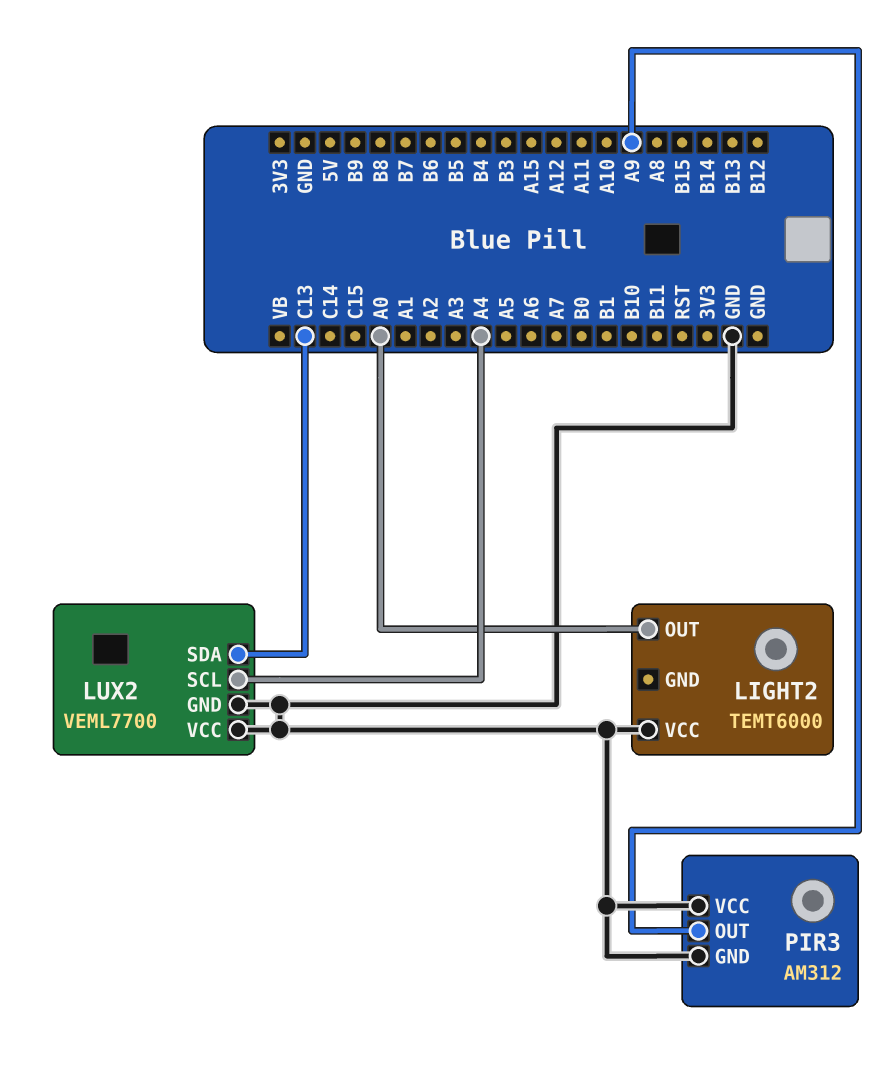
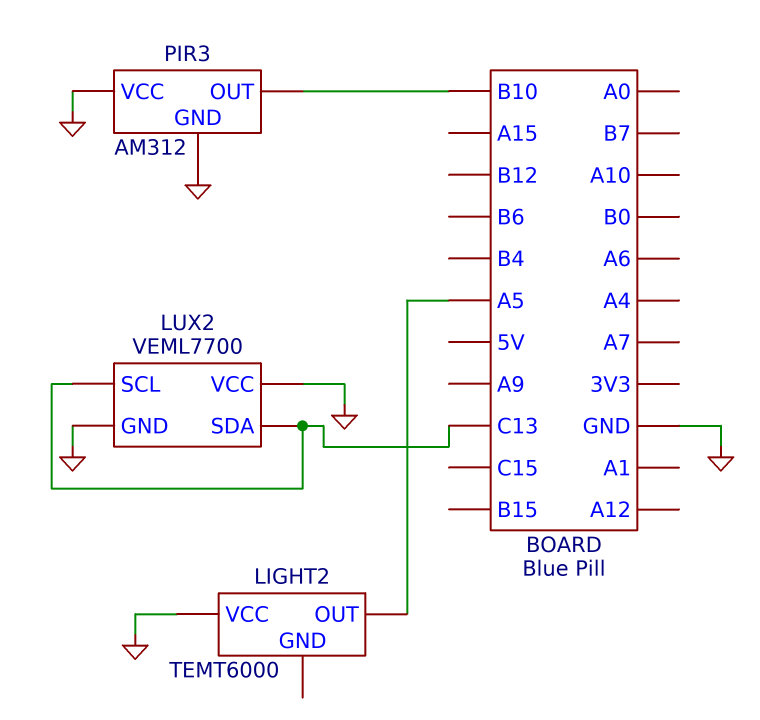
LIGHT2 pin OUT: A0 -> A5
LUX2 pin SCL: A4 -> C13
PIR3 pin OUT: A9 -> B10

